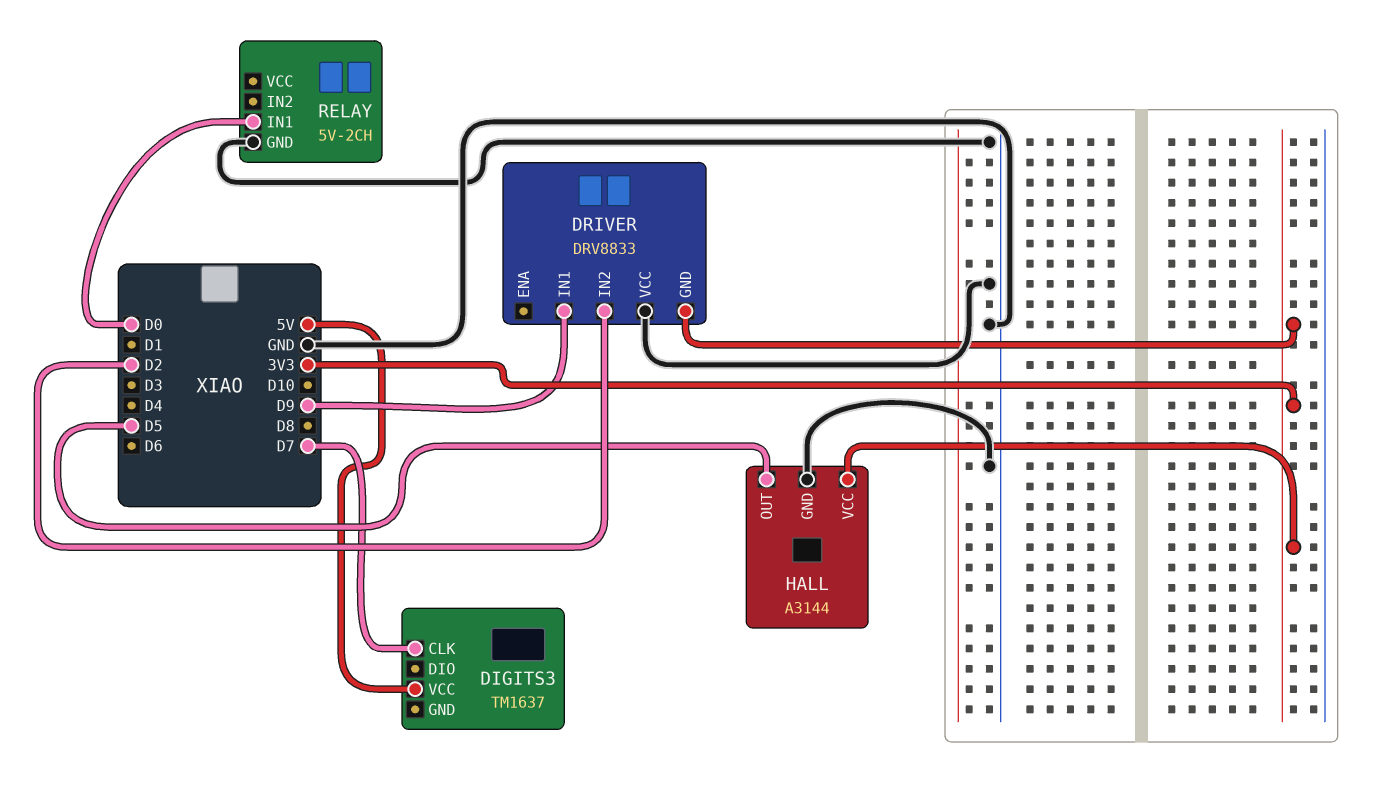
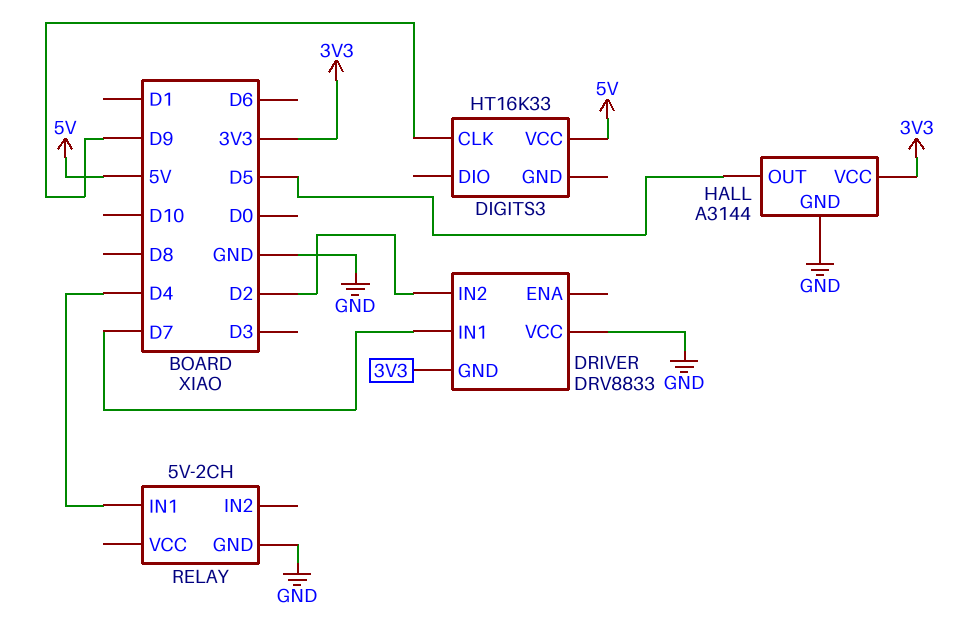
DIGITS3: TM1637 -> HT16K33
DIGITS3 pin CLK: D7 -> D9
DRIVER pin IN1: D9 -> D7
RELAY pin IN1: D0 -> D4

